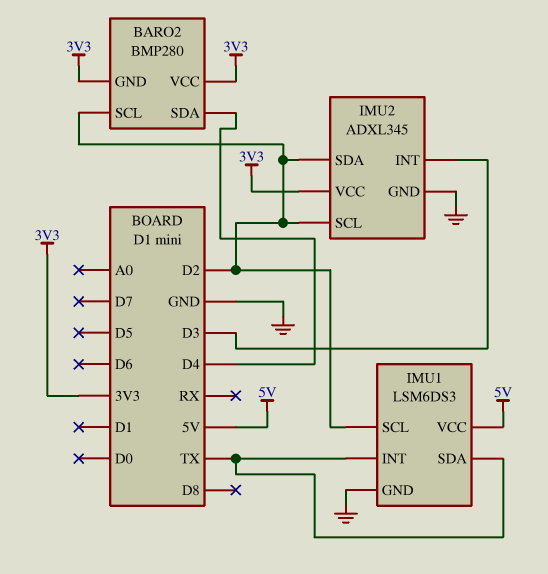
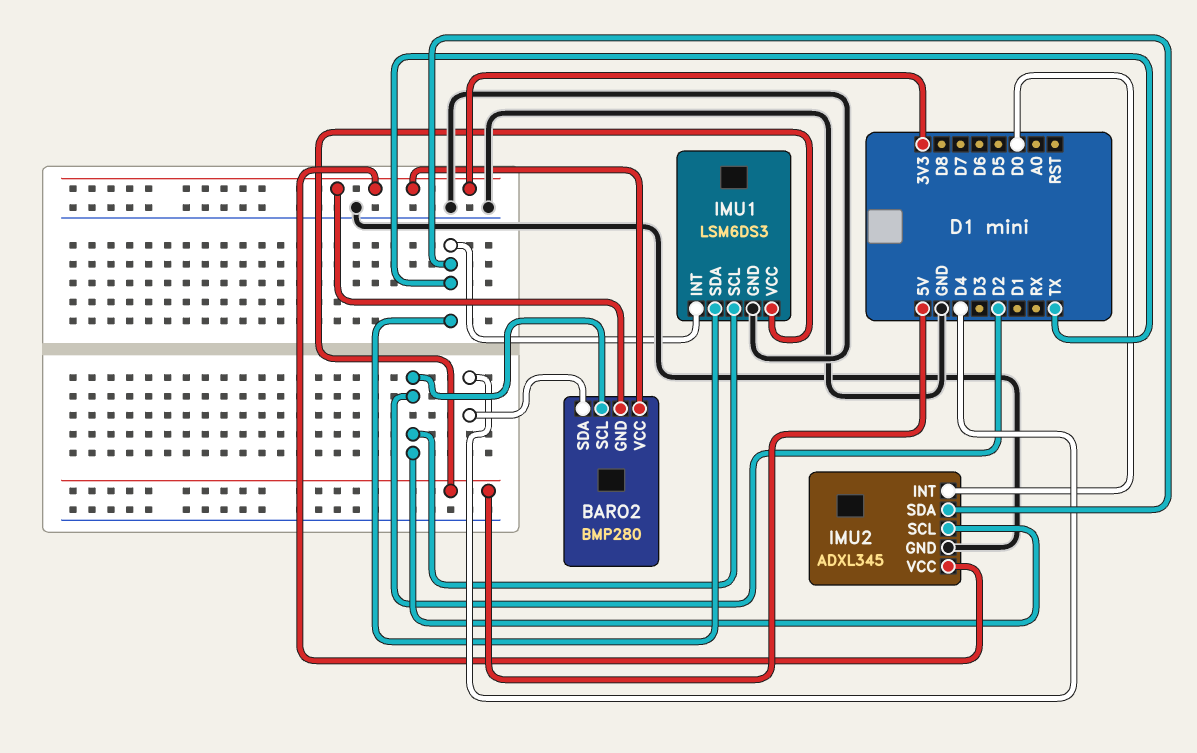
IMU2 pin INT: D3 -> D0
IMU2 pin SDA: D2 -> TX

